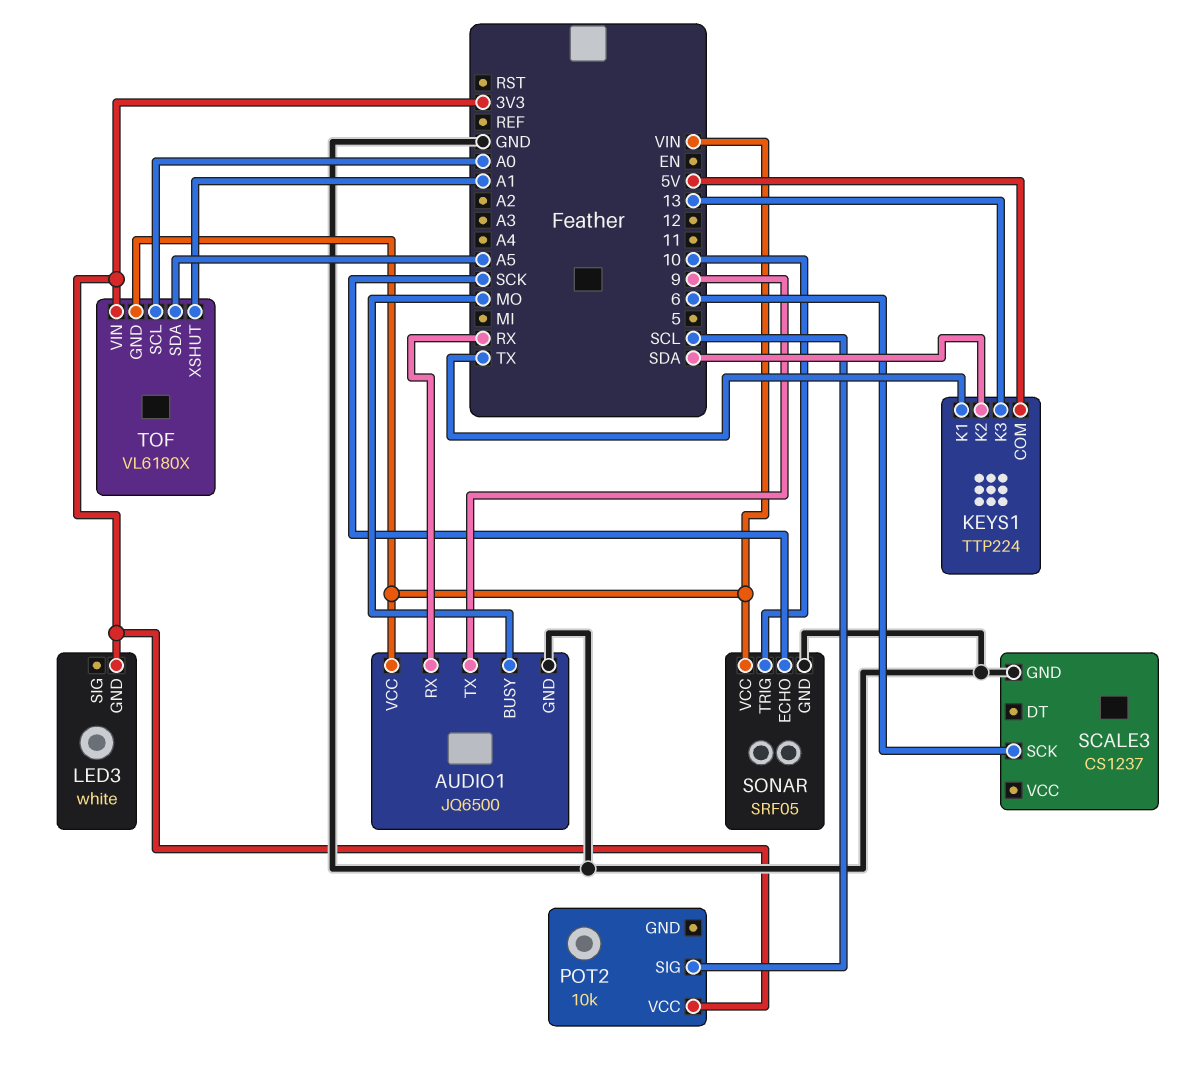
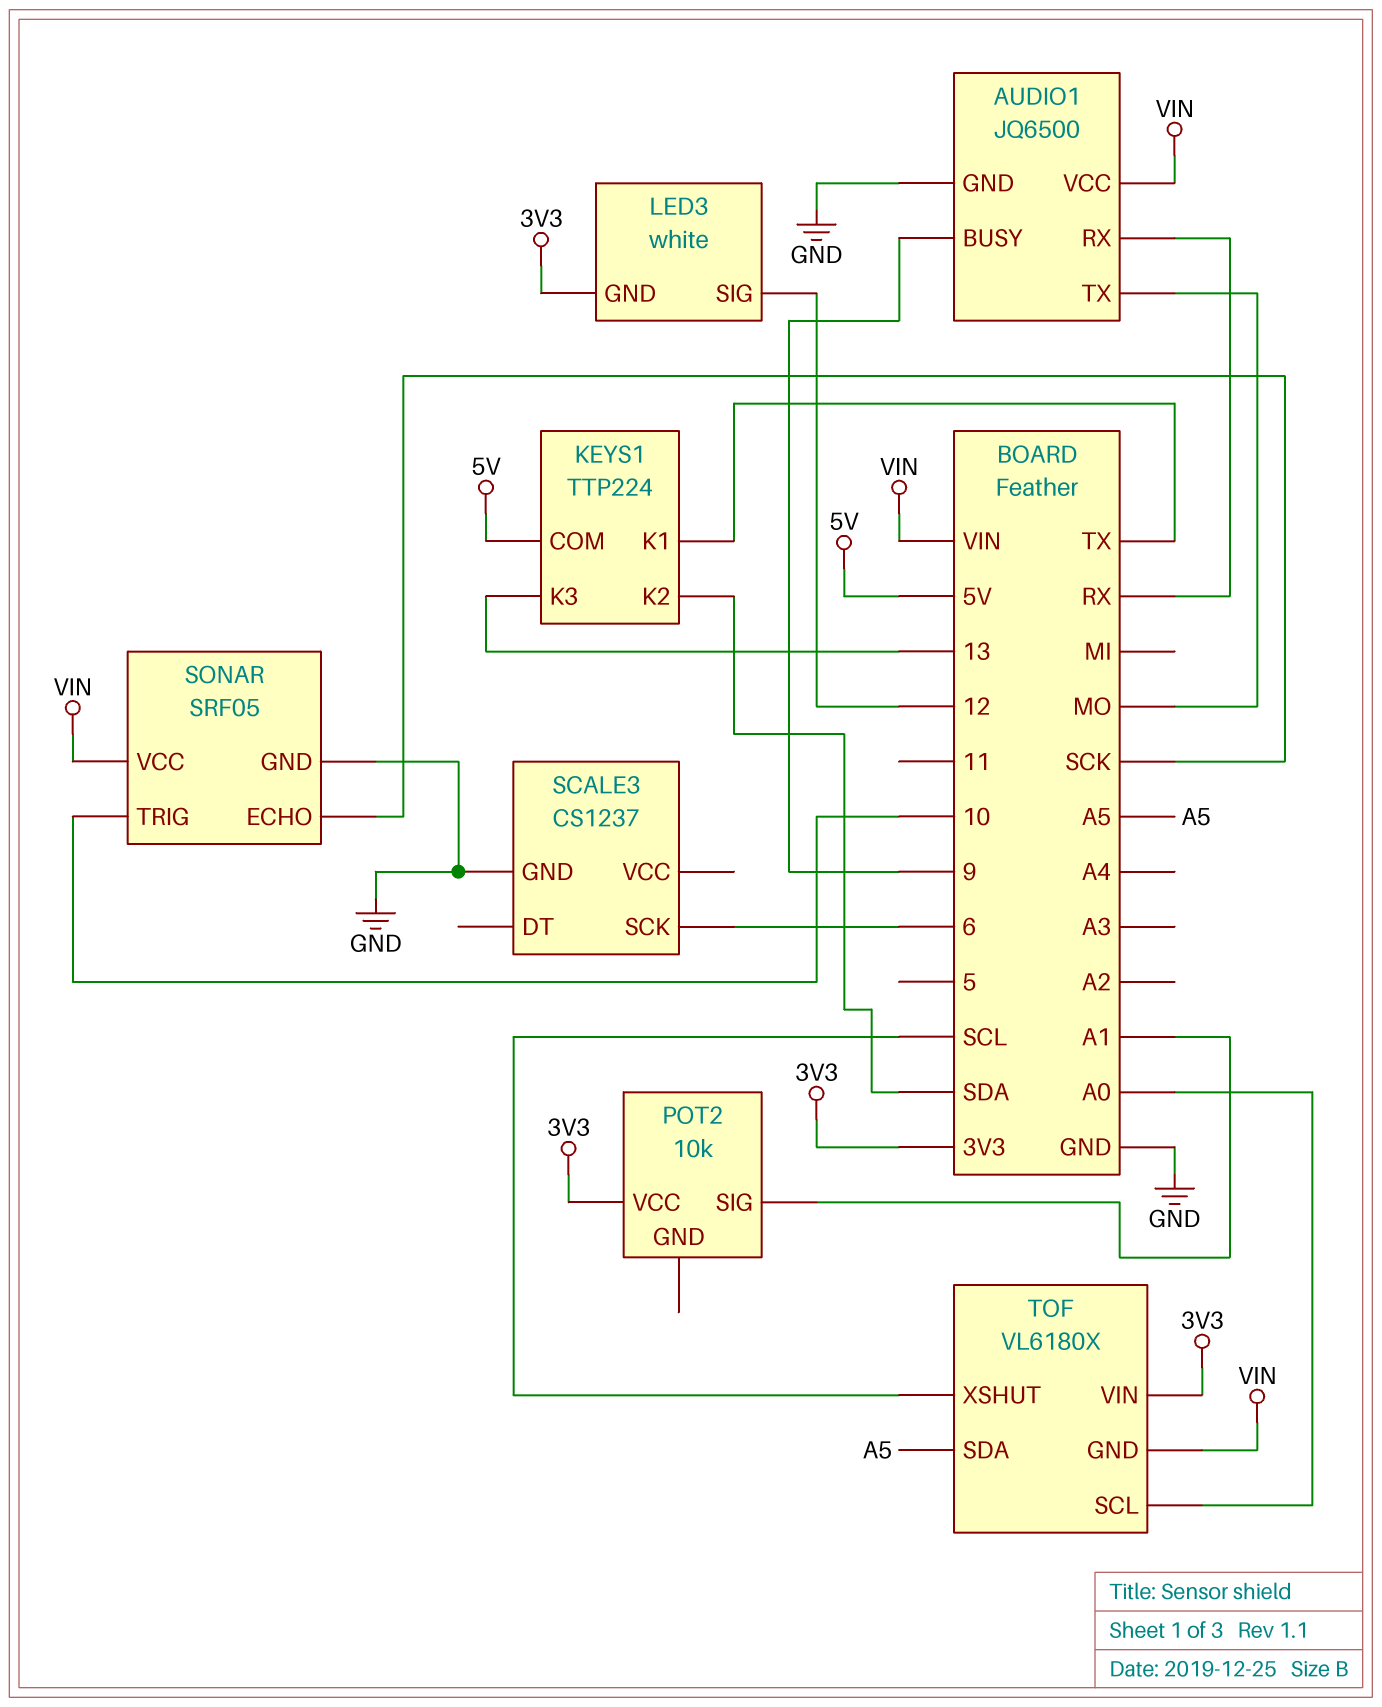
AUDIO1 pin BUSY: MO -> 9
AUDIO1 pin TX: 9 -> MO
LED3 pin SIG: none -> 12
POT2 pin SIG: SCL -> A1
TOF pin XSHUT: A1 -> SCL

